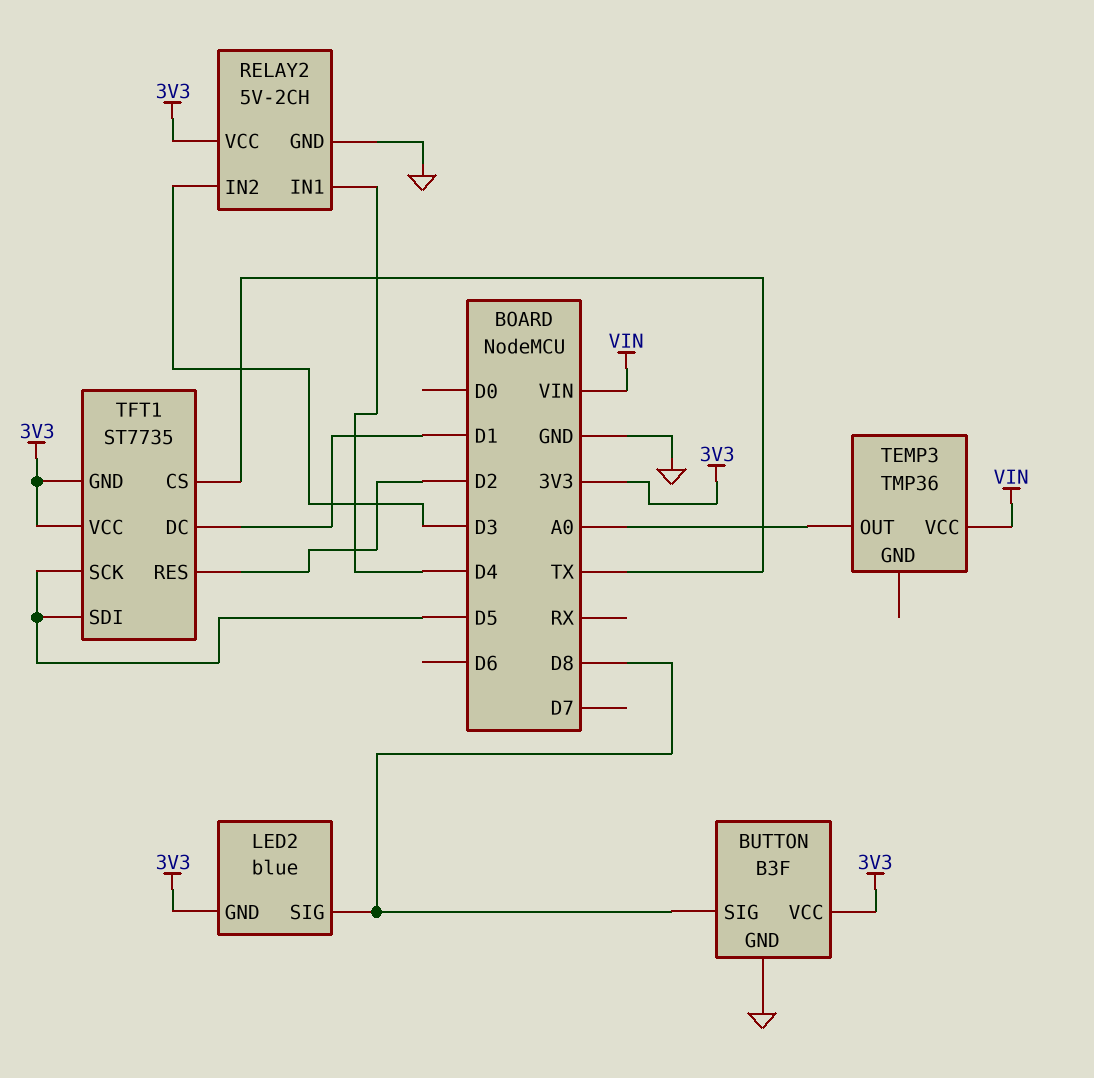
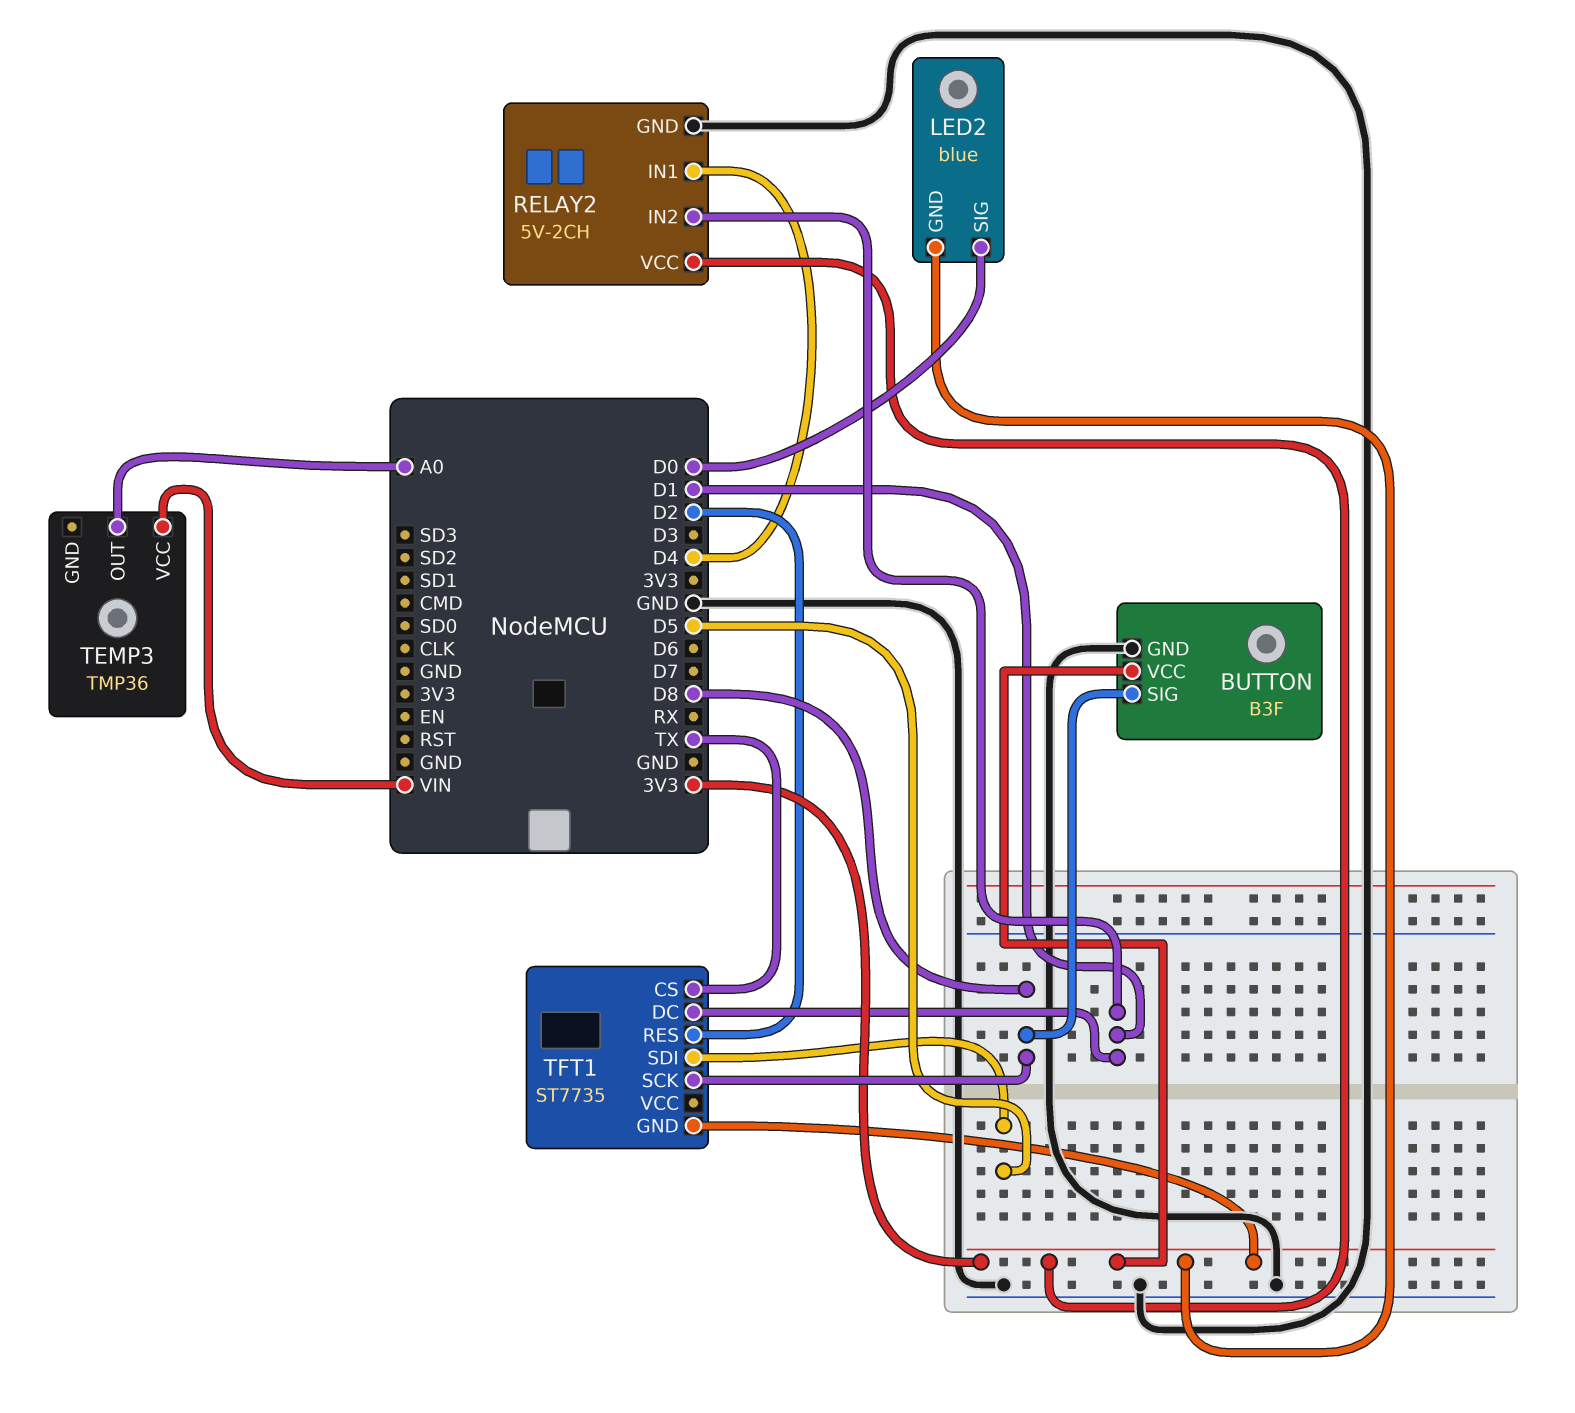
LED2 pin SIG: D8 -> D0
RELAY2 pin IN2: D3 -> D1
TFT1 pin SCK: D5 -> D8
TFT1 pin VCC: 3V3 -> none

